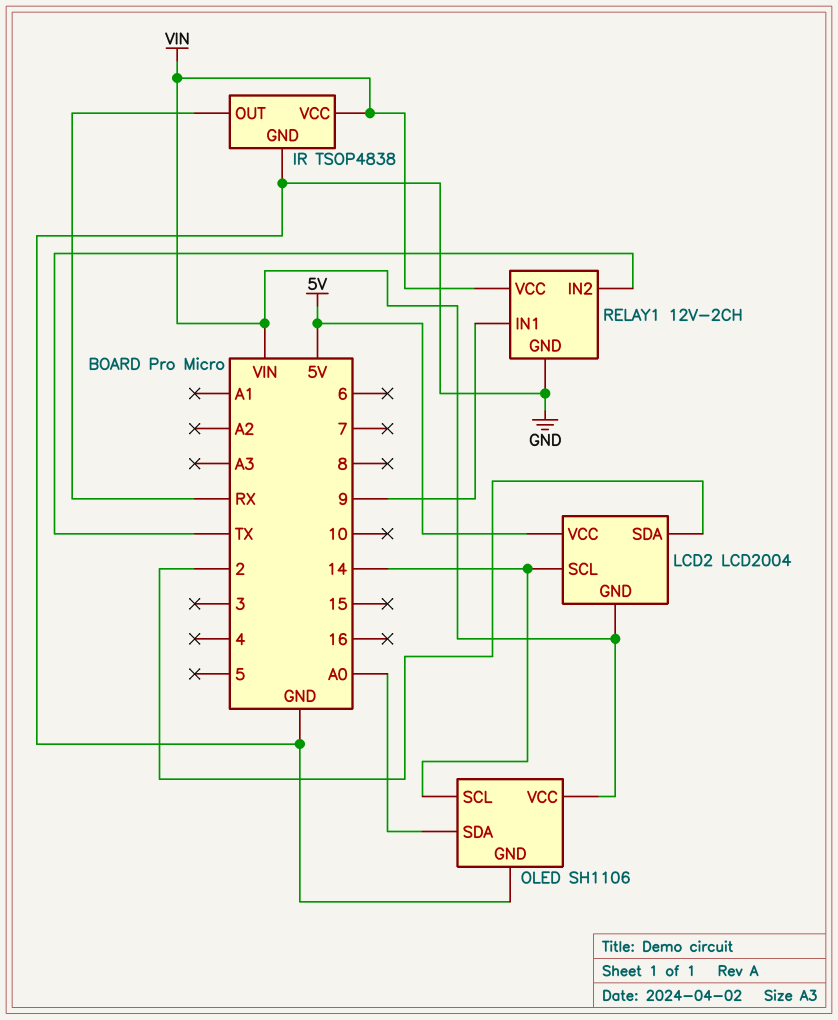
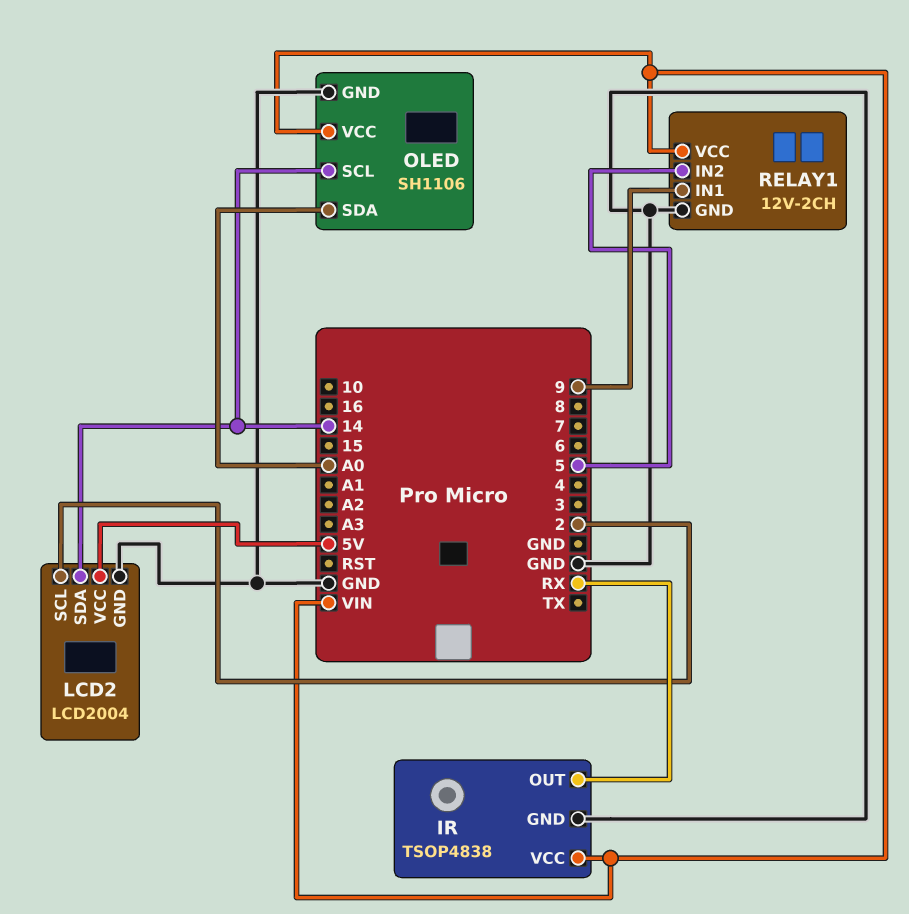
LCD2 pin GND: VIN -> GND
LCD2 pin SCL: 14 -> 2
LCD2 pin SDA: 2 -> 14
RELAY1 pin IN2: TX -> 5

